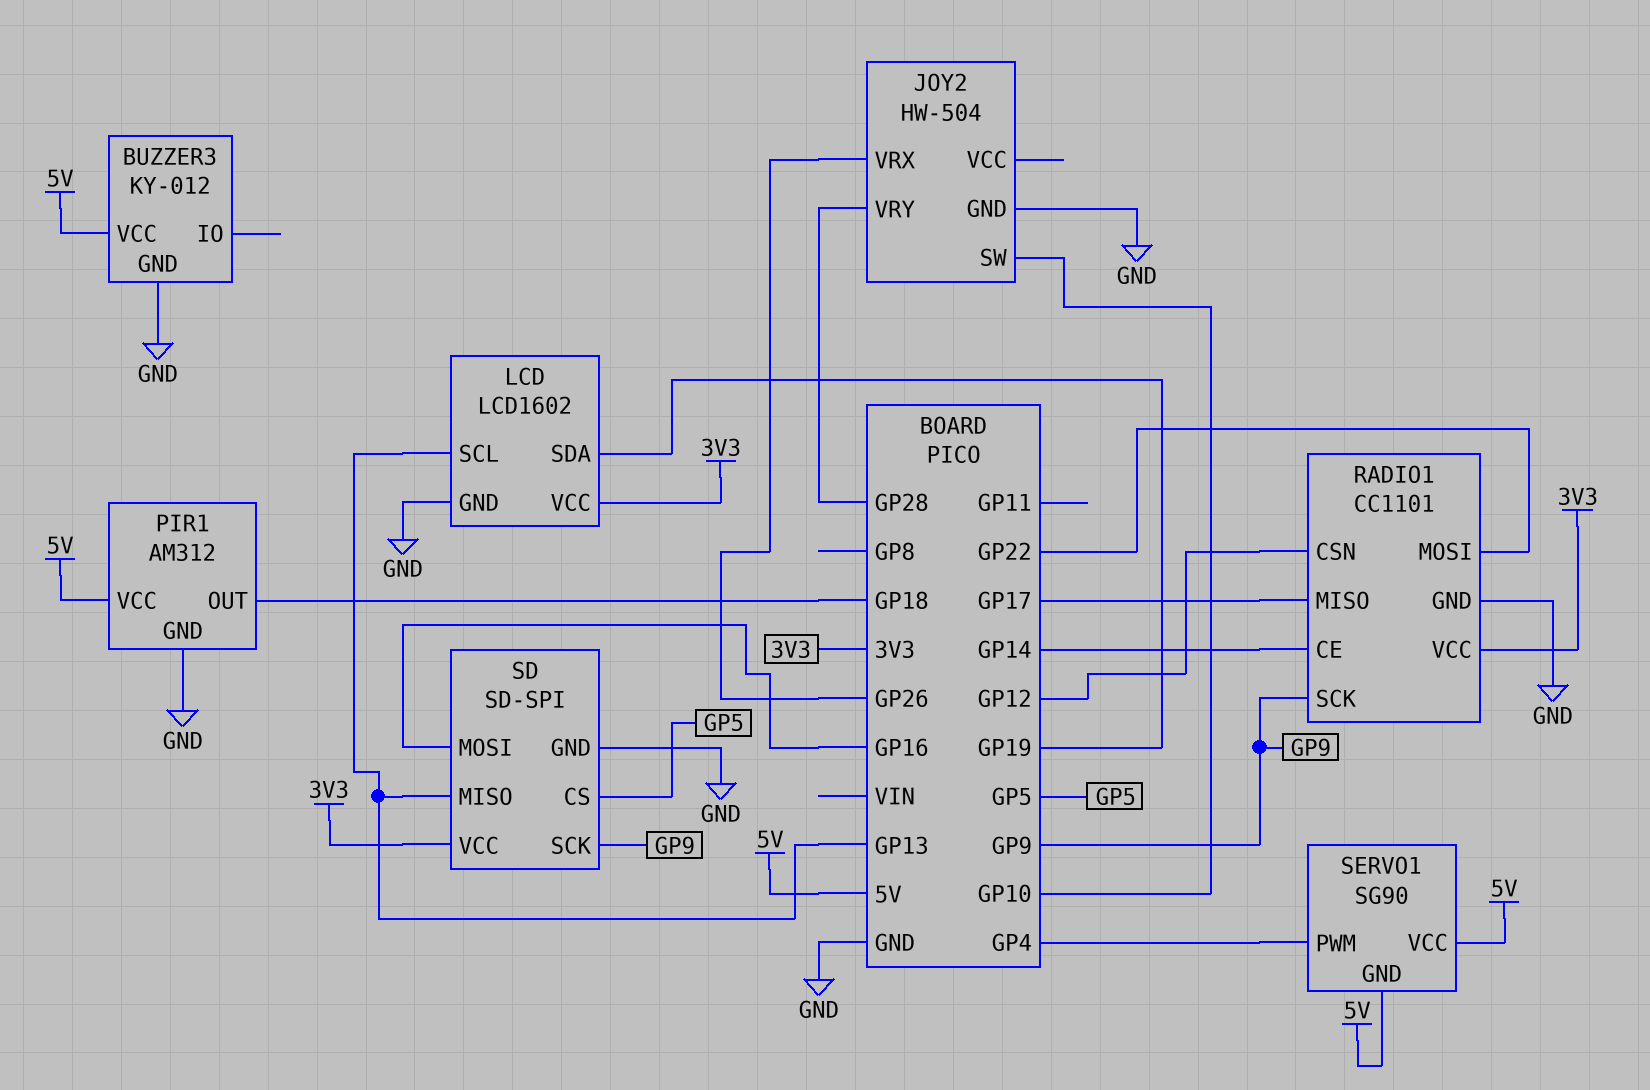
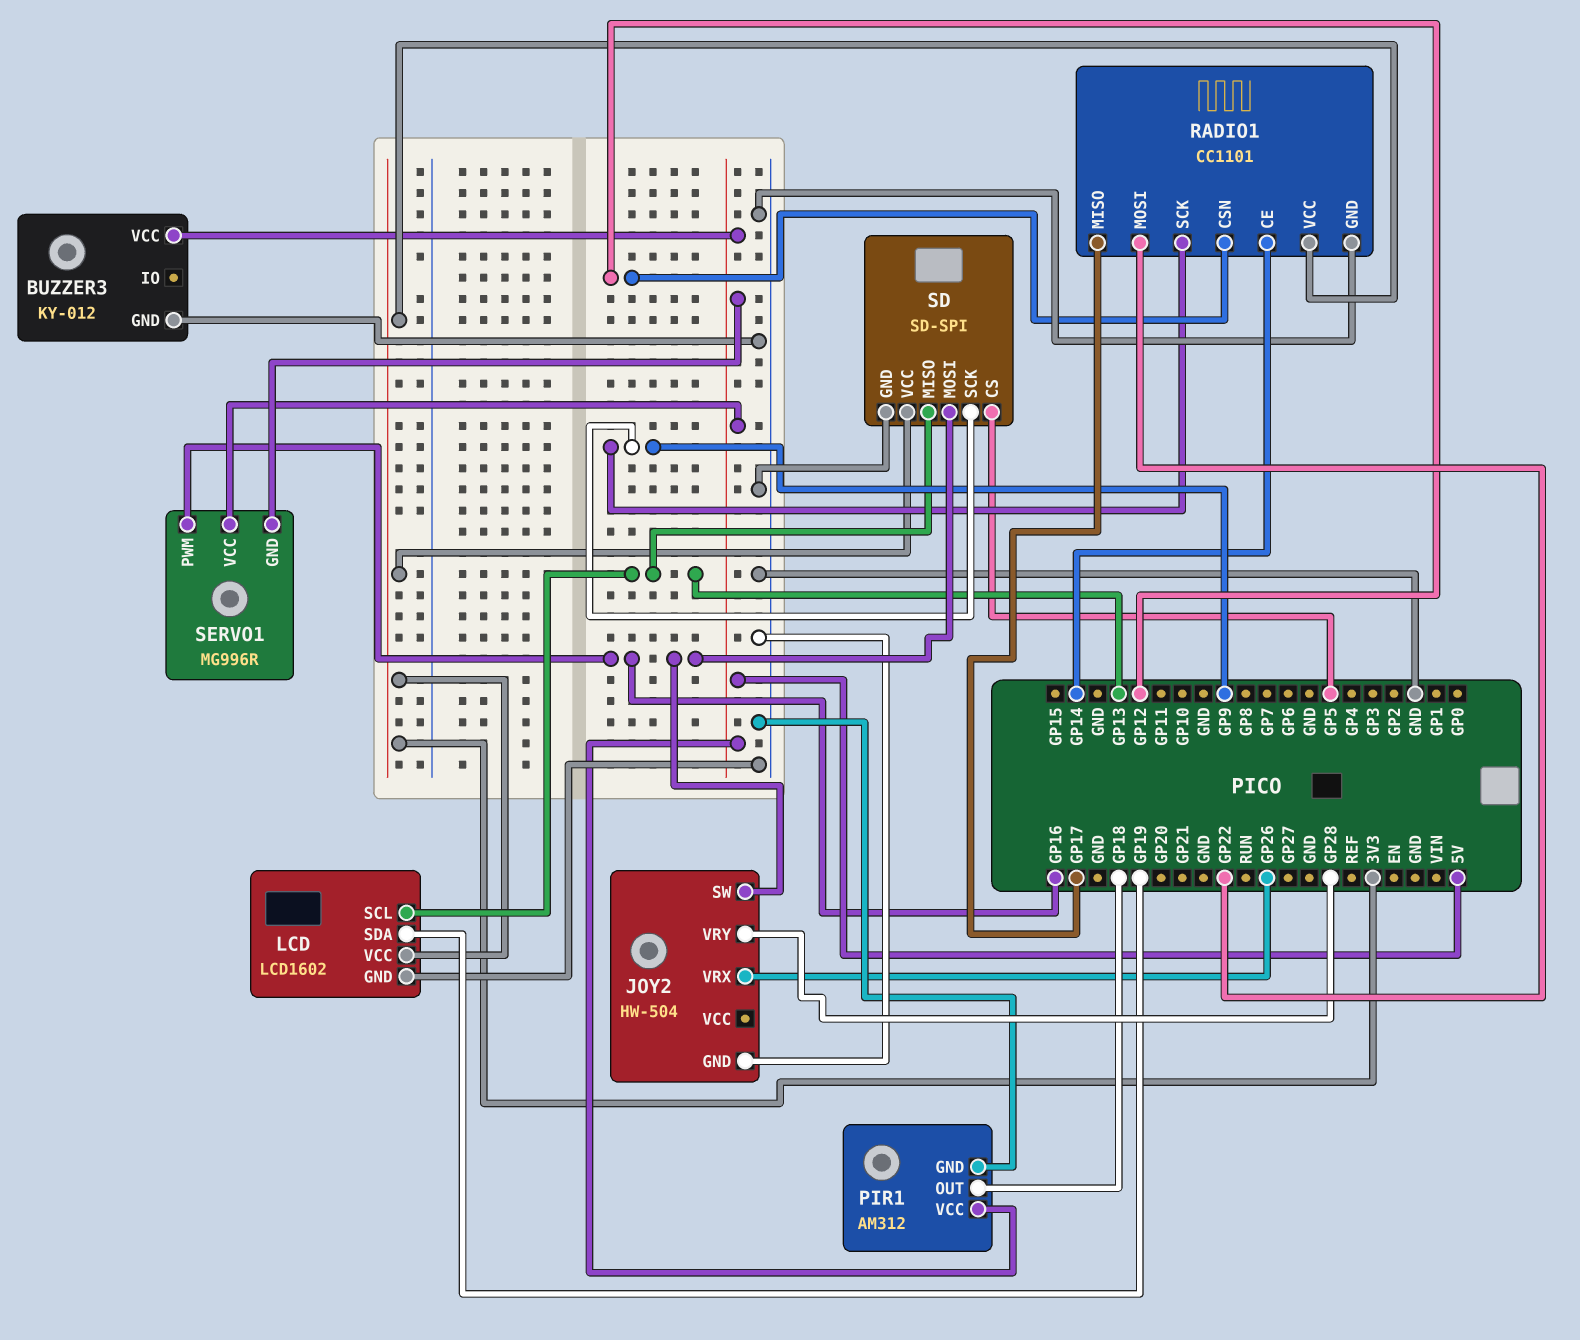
JOY2 pin SW: GP10 -> GP16
SERVO1: SG90 -> MG996R
SERVO1 pin PWM: GP4 -> GP16

